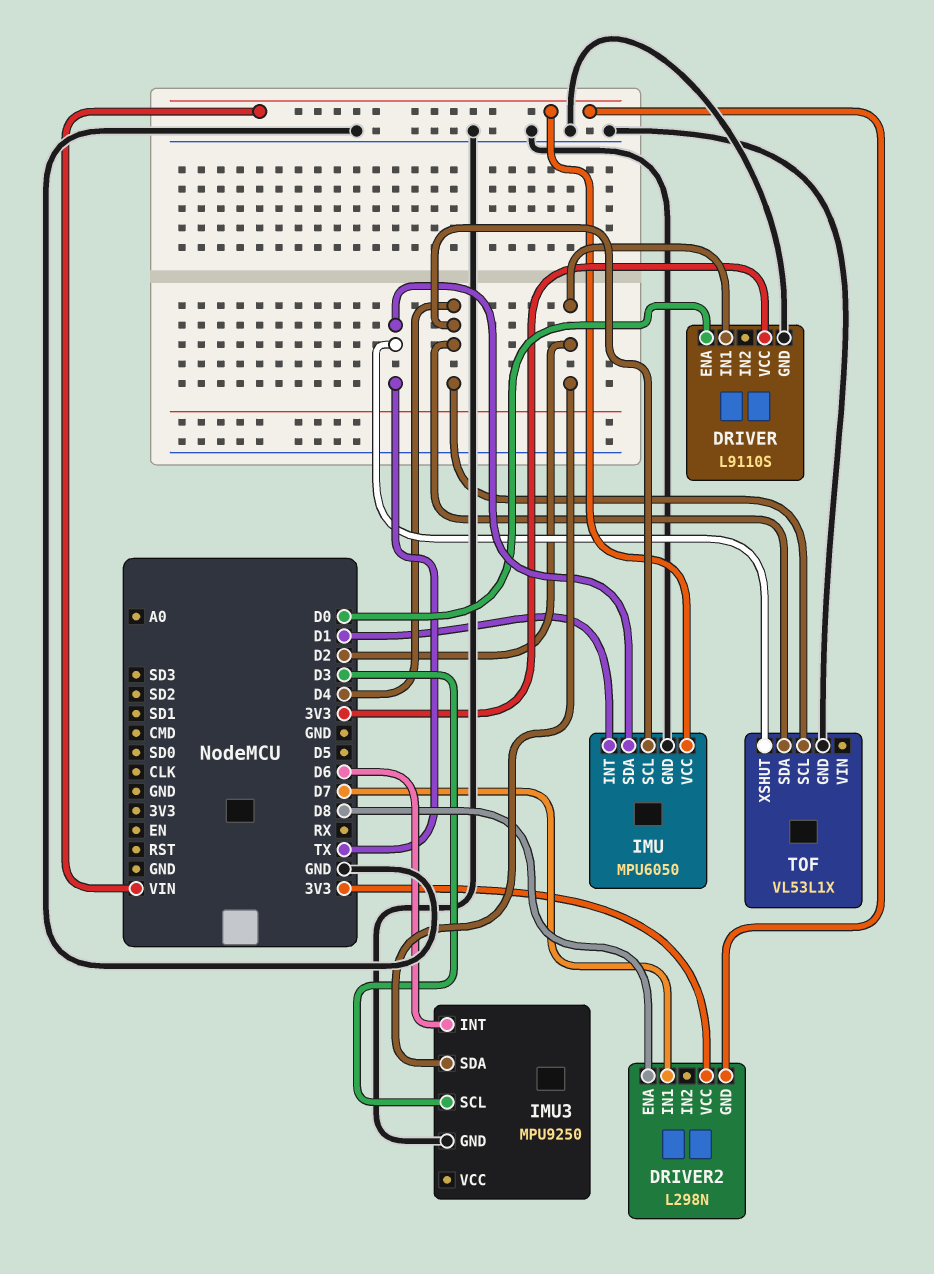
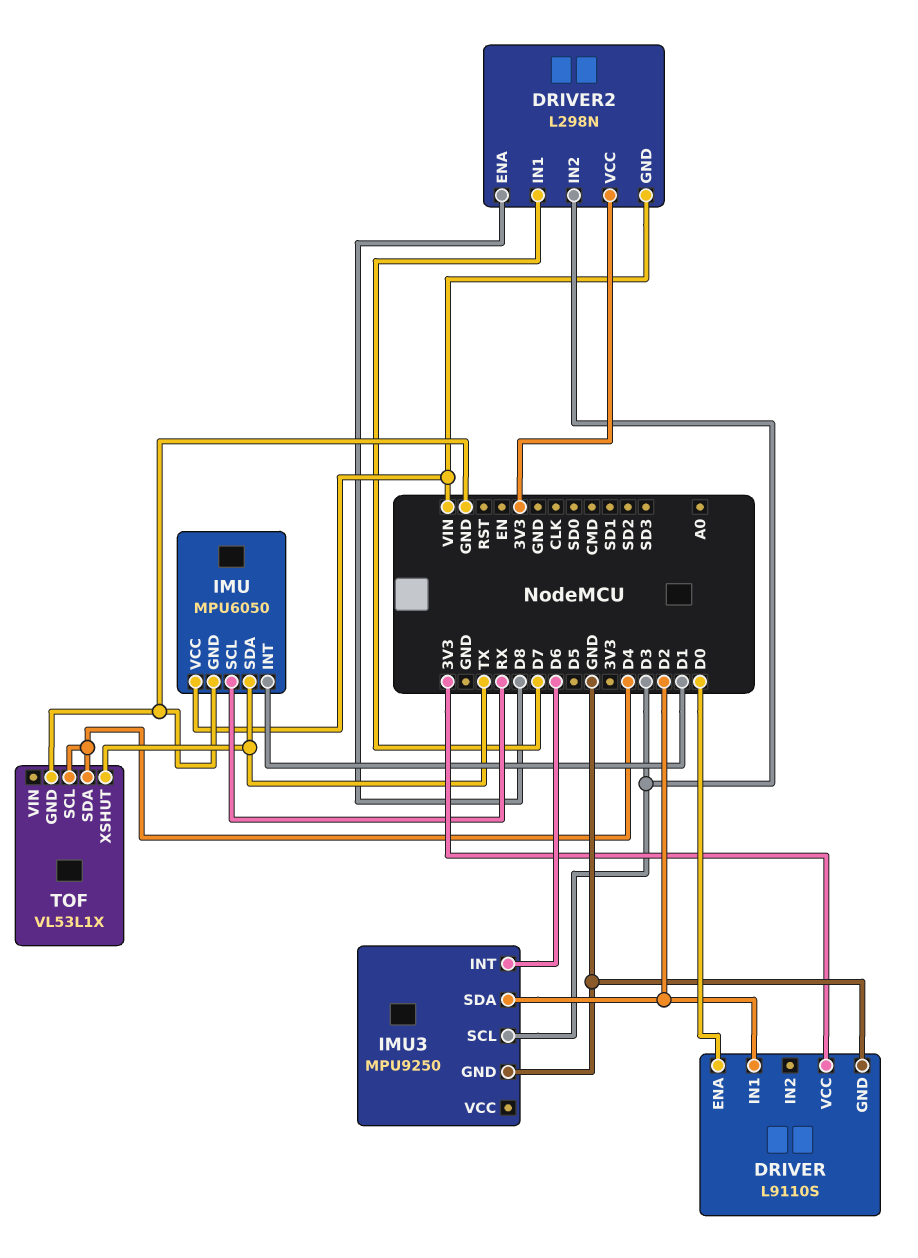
DRIVER2 pin IN2: none -> D3
IMU pin SCL: D4 -> RX

